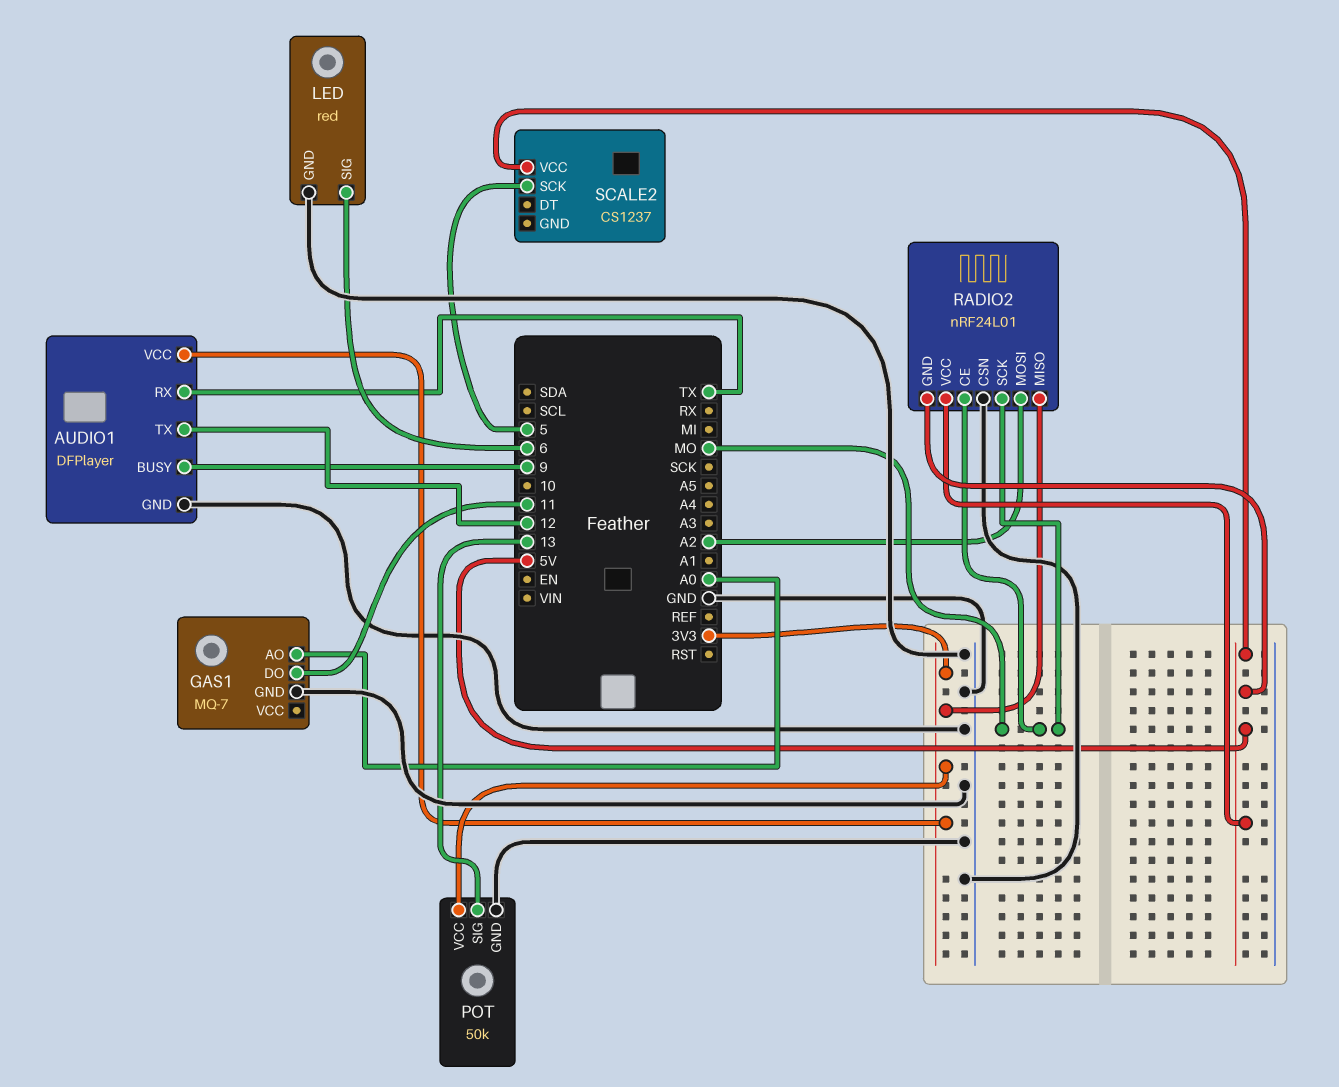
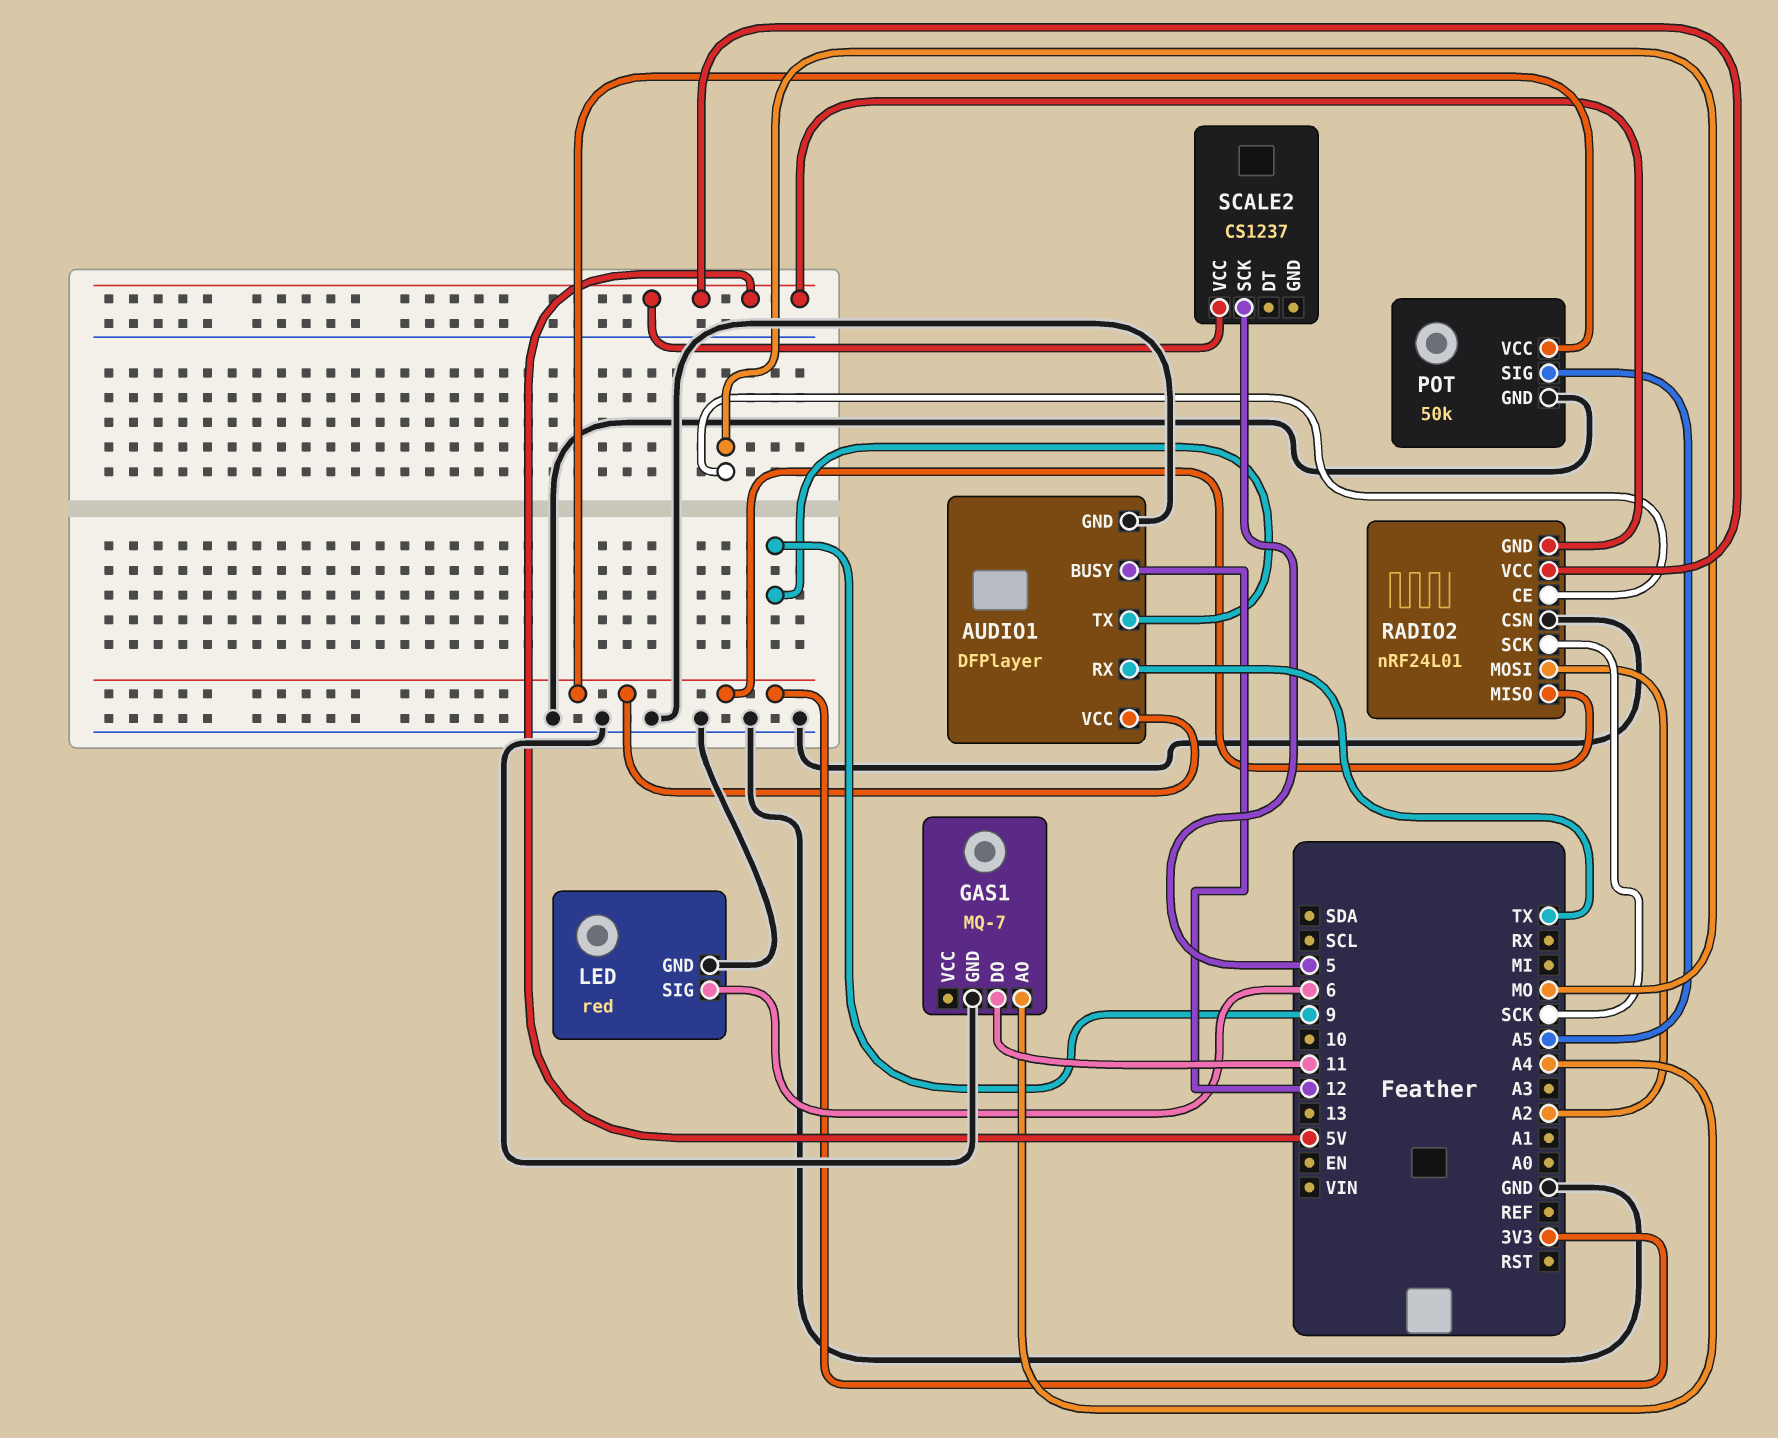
AUDIO1 pin BUSY: 9 -> 12
AUDIO1 pin TX: 12 -> 9
GAS1 pin AO: A0 -> A4
POT pin SIG: 13 -> A5
RADIO2 pin SCK: MO -> SCK

